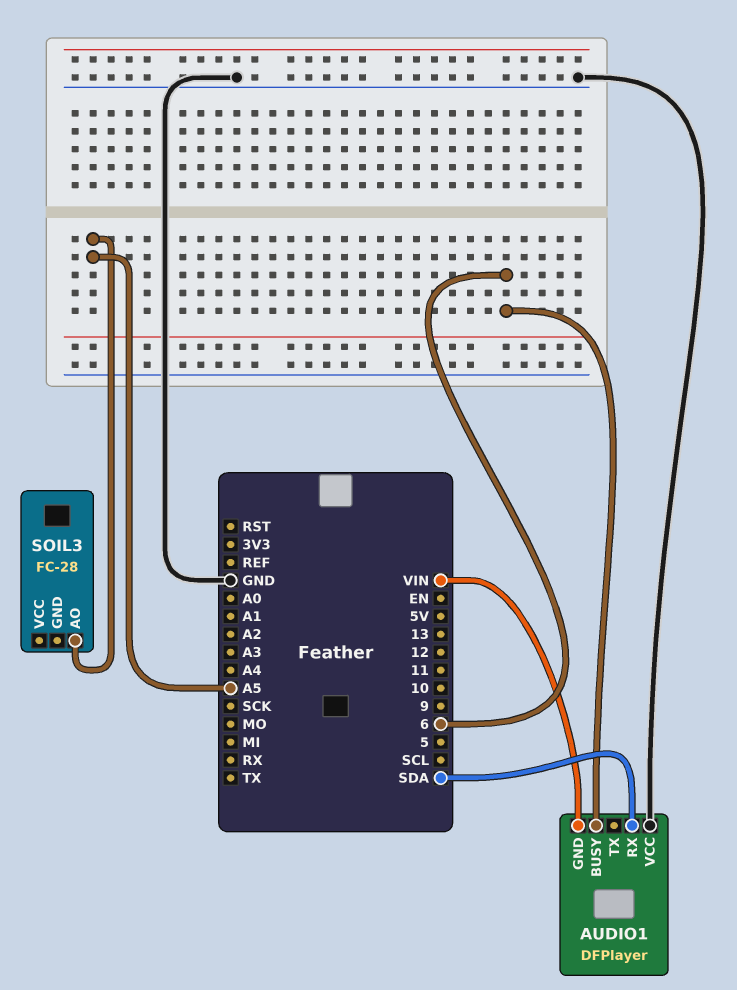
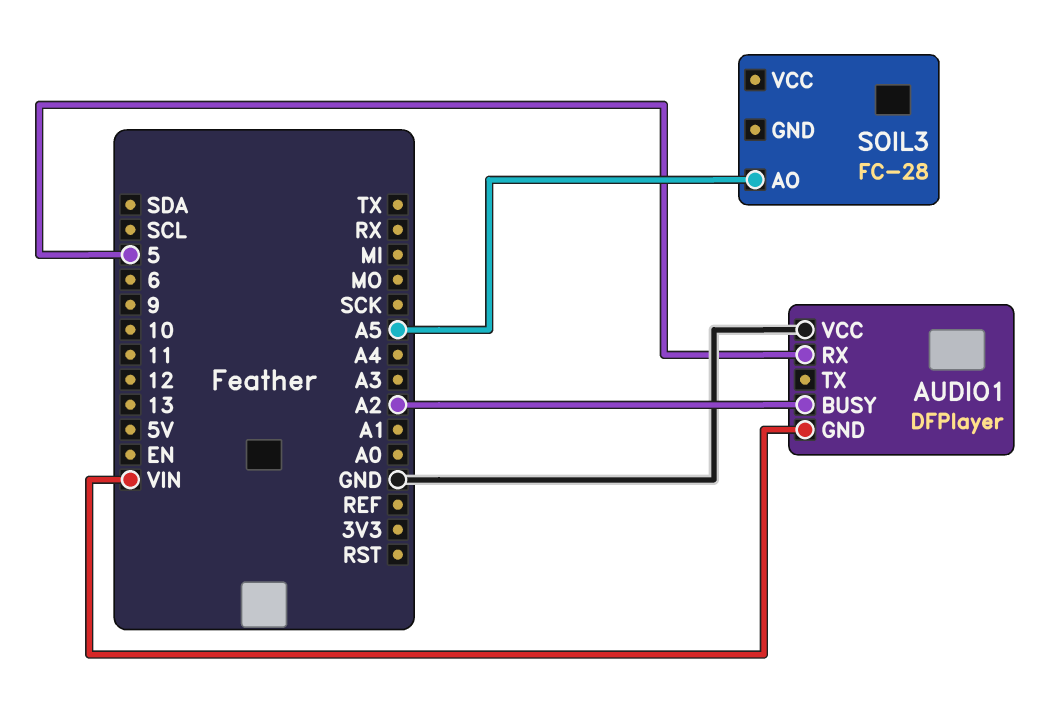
AUDIO1 pin BUSY: 6 -> A2
AUDIO1 pin RX: SDA -> 5

